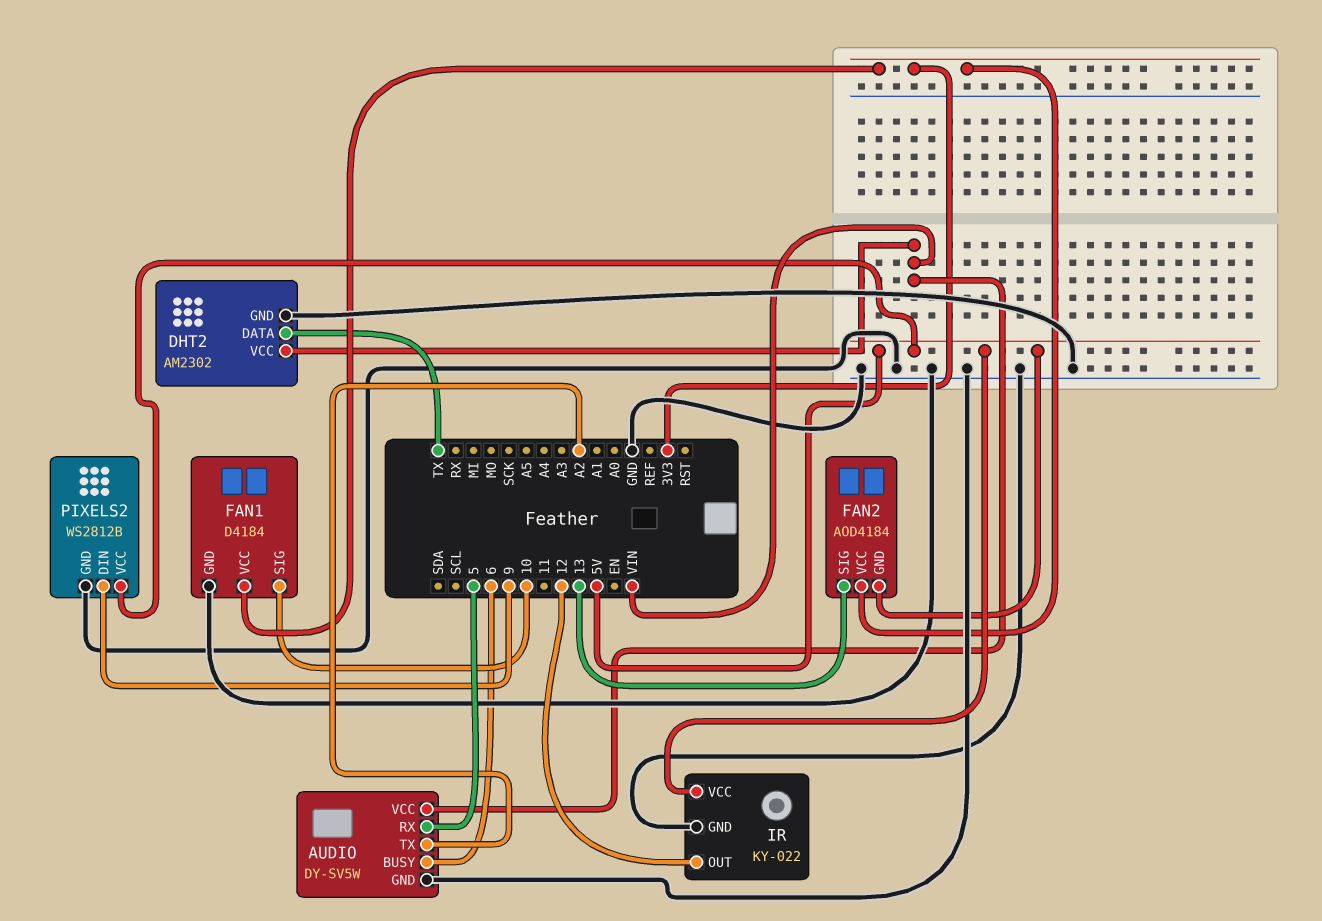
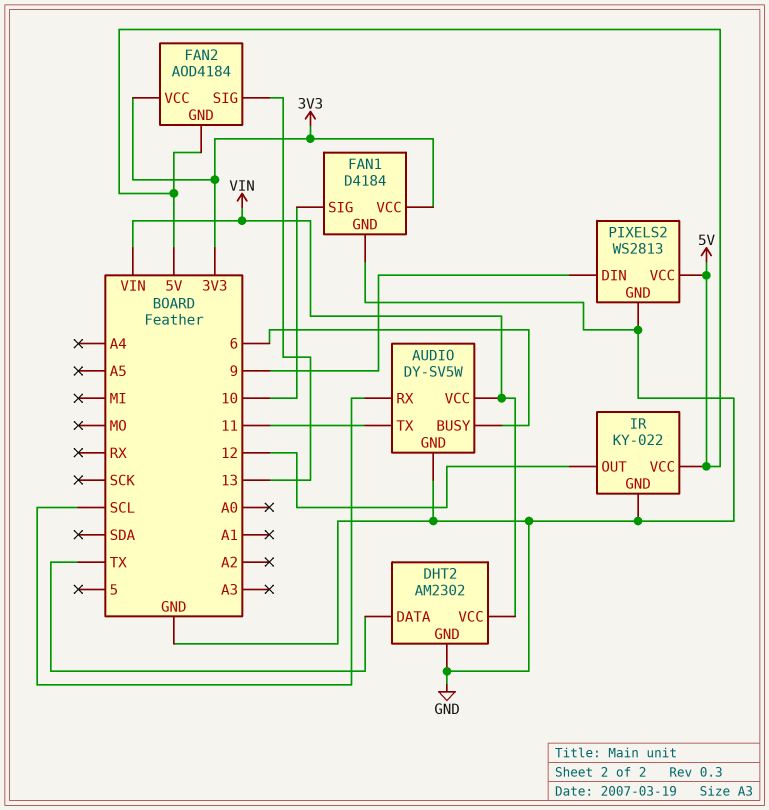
AUDIO pin RX: 5 -> SCL
AUDIO pin TX: A2 -> 11
PIXELS2: WS2812B -> WS2813

